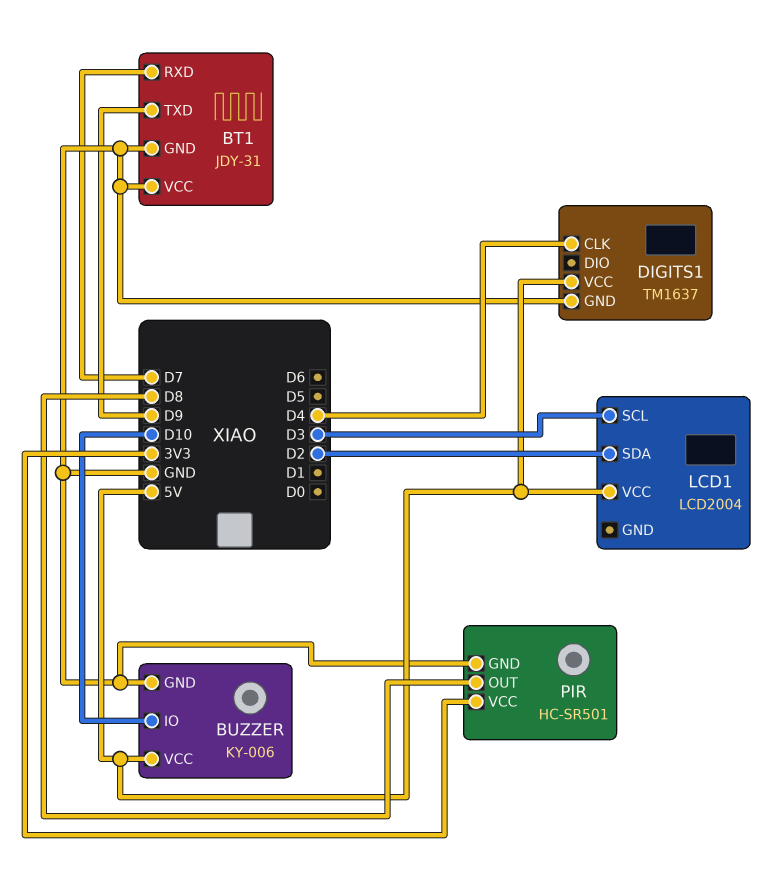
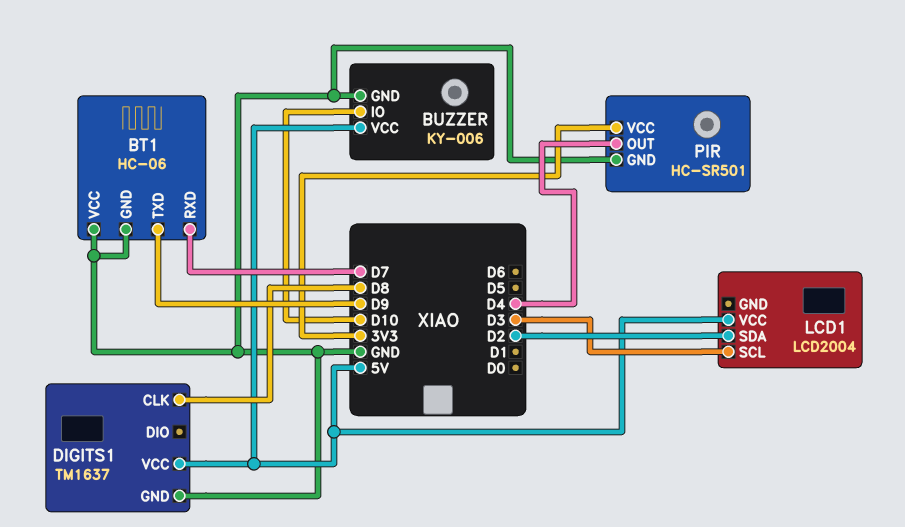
BT1: JDY-31 -> HC-06
DIGITS1 pin CLK: D4 -> D8
PIR pin OUT: D8 -> D4

